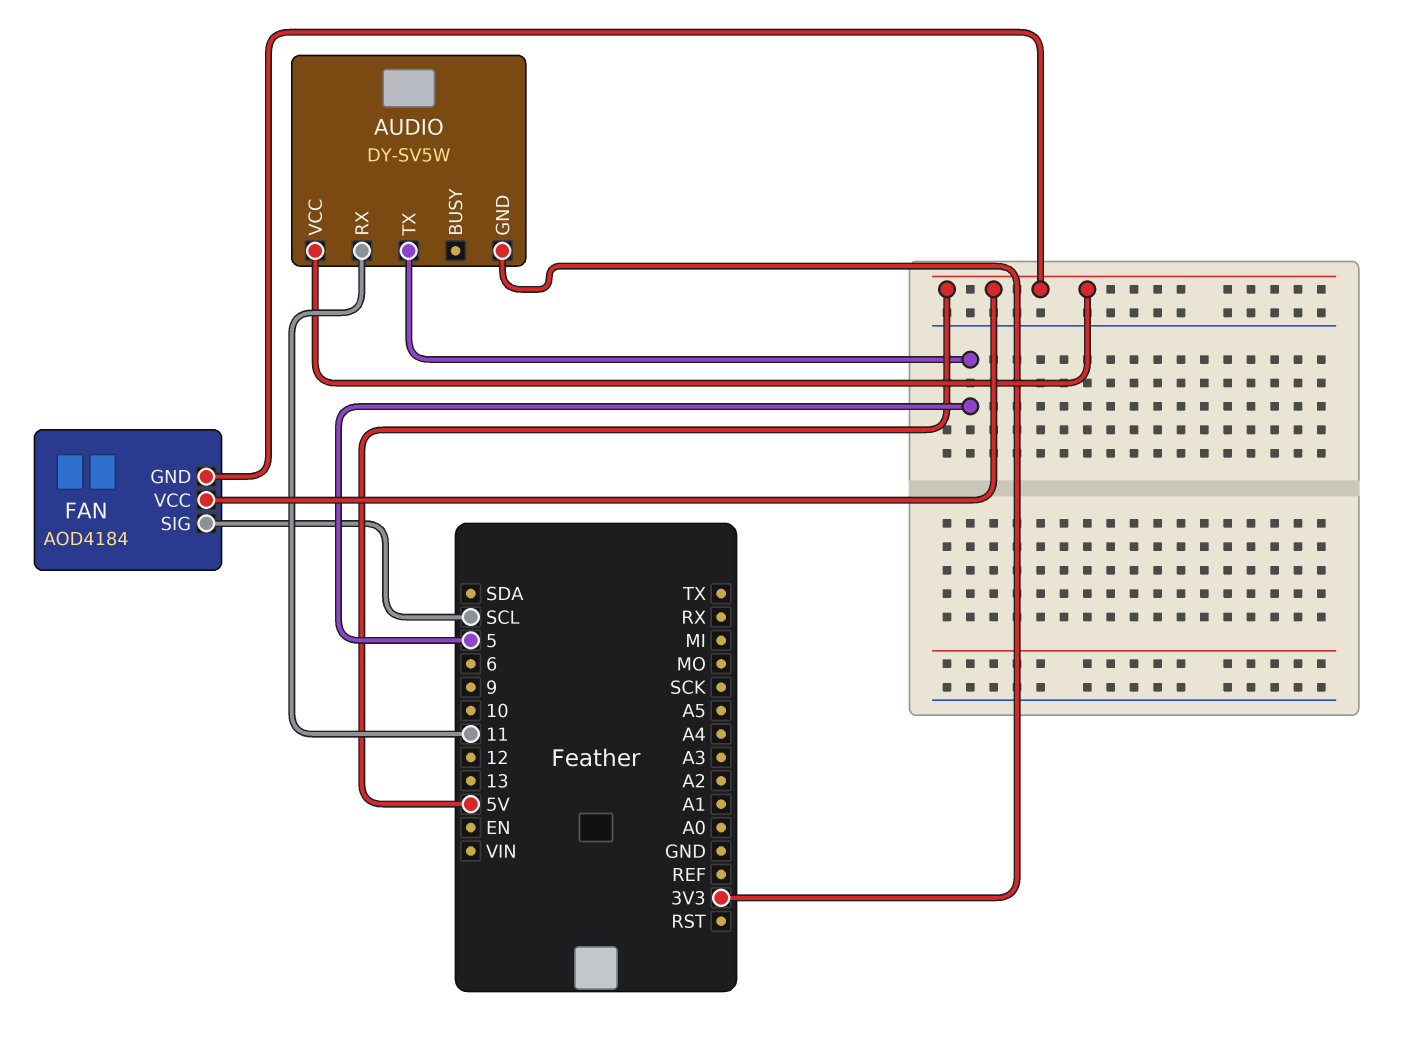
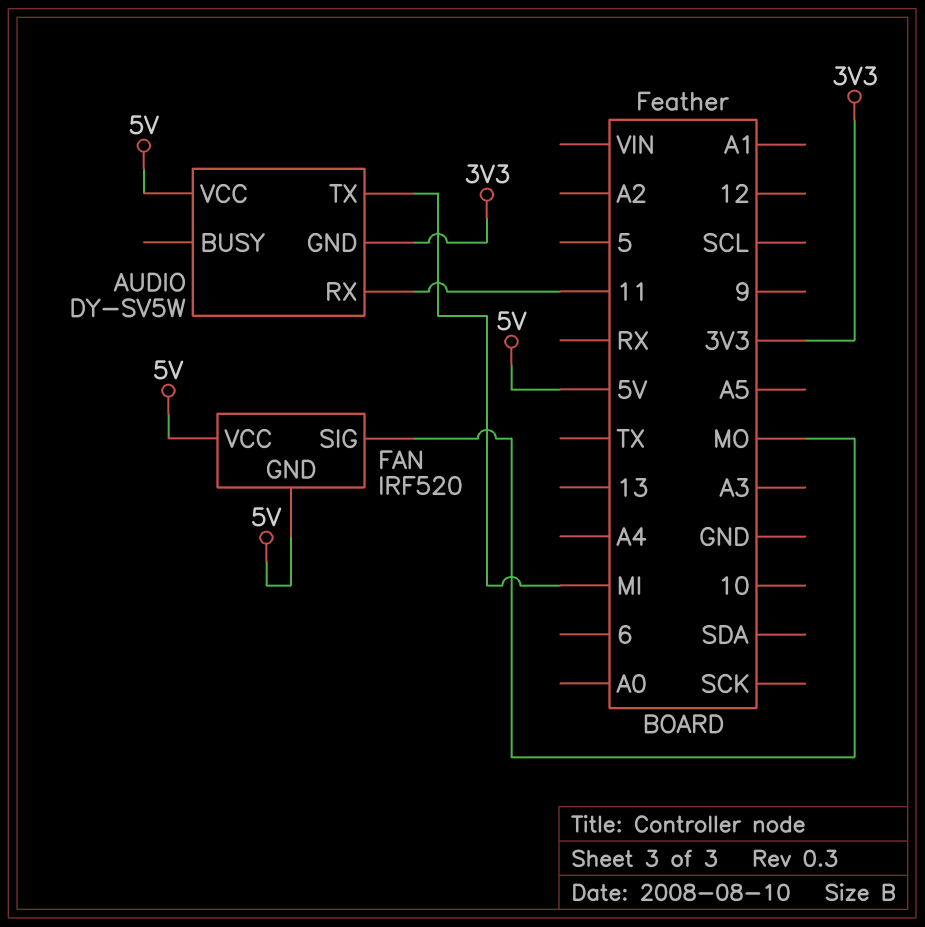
AUDIO pin TX: 5 -> MI
FAN: AOD4184 -> IRF520
FAN pin SIG: SCL -> MO

